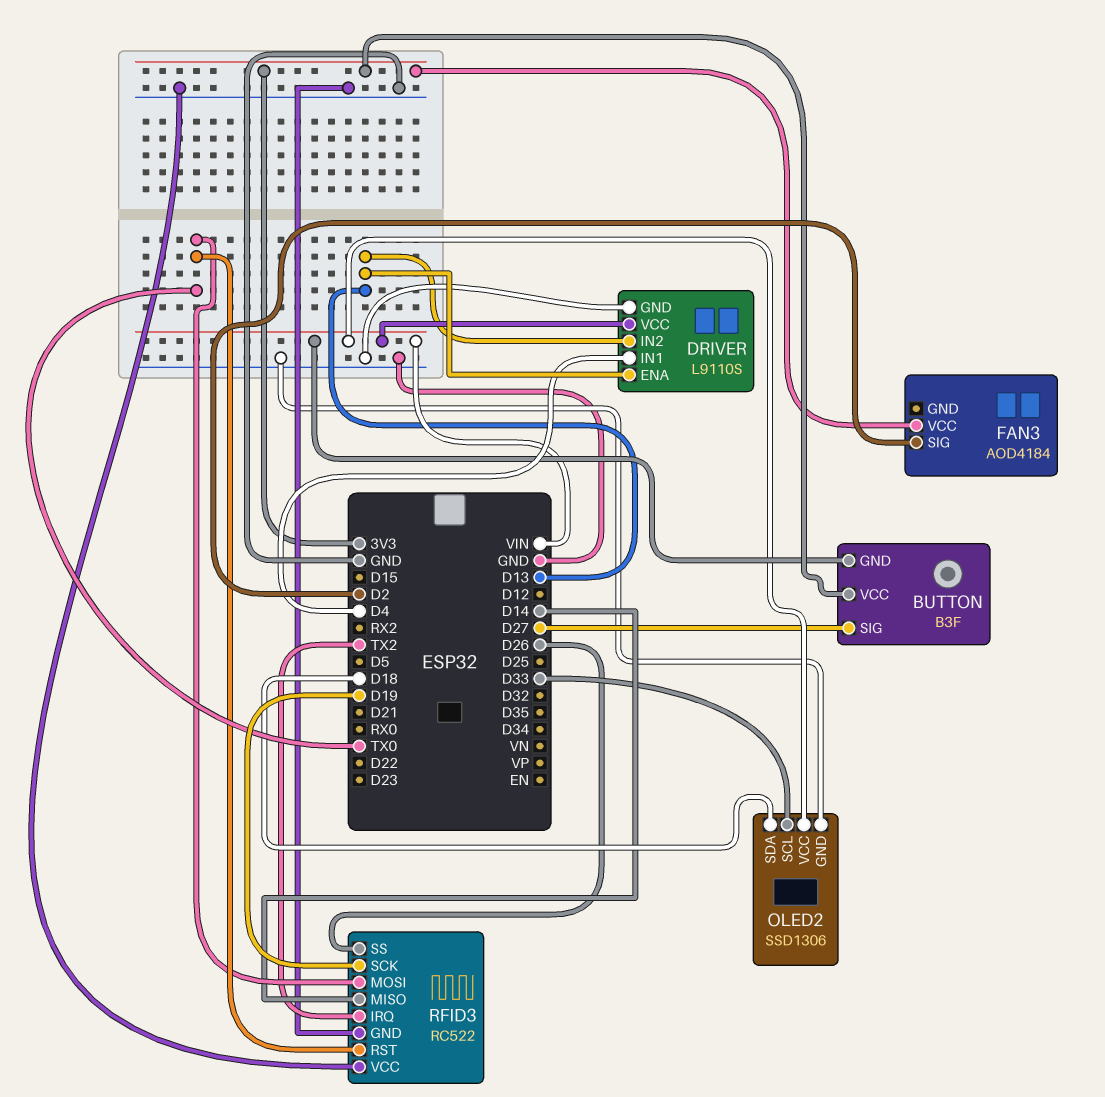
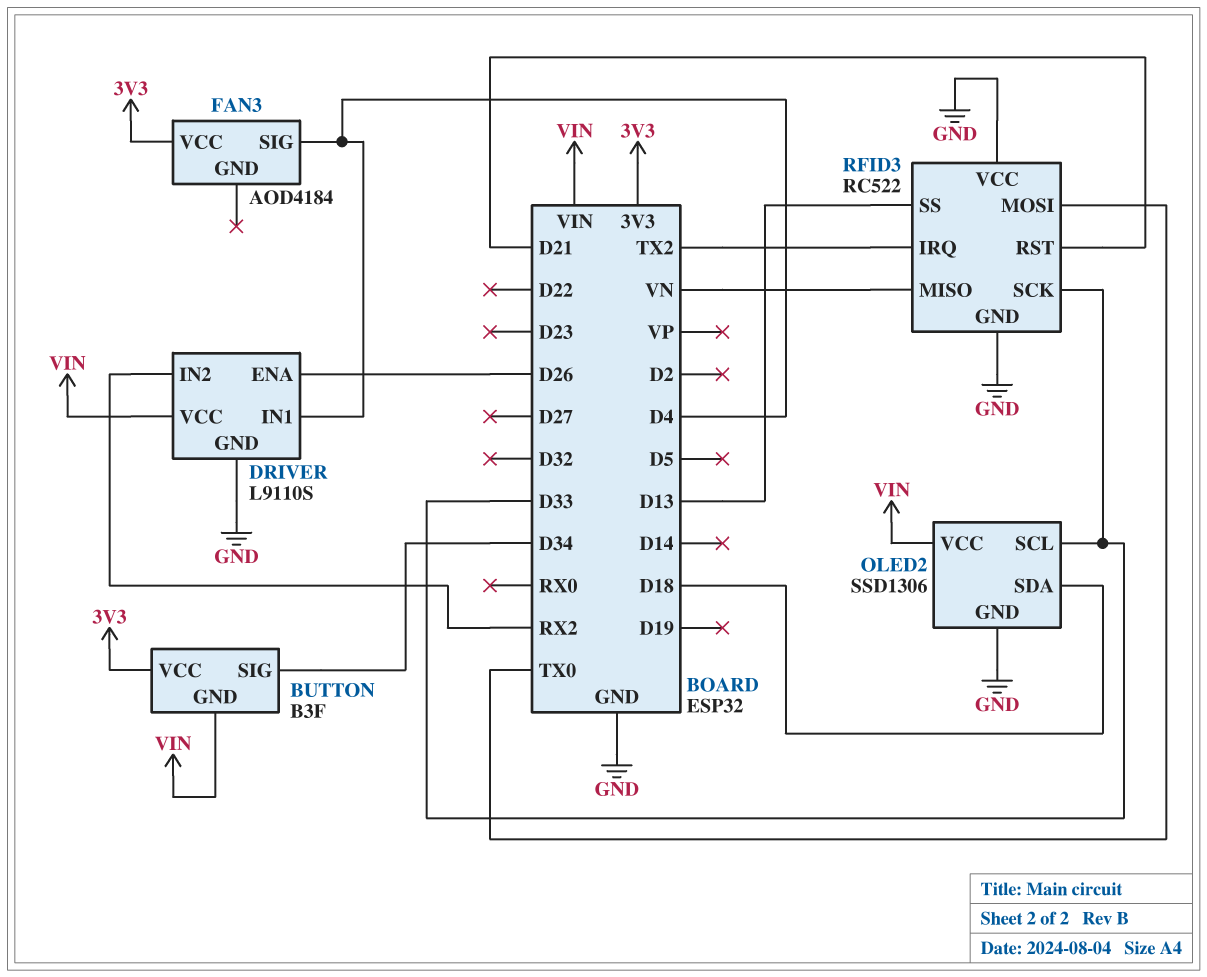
BUTTON pin SIG: D27 -> D34
DRIVER pin ENA: D13 -> D26
DRIVER pin IN2: D13 -> RX2
FAN3 pin SIG: D2 -> D4
RFID3 pin MISO: D14 -> VN
RFID3 pin RST: TX0 -> D21
RFID3 pin SCK: D19 -> D33
RFID3 pin SS: D26 -> D13

